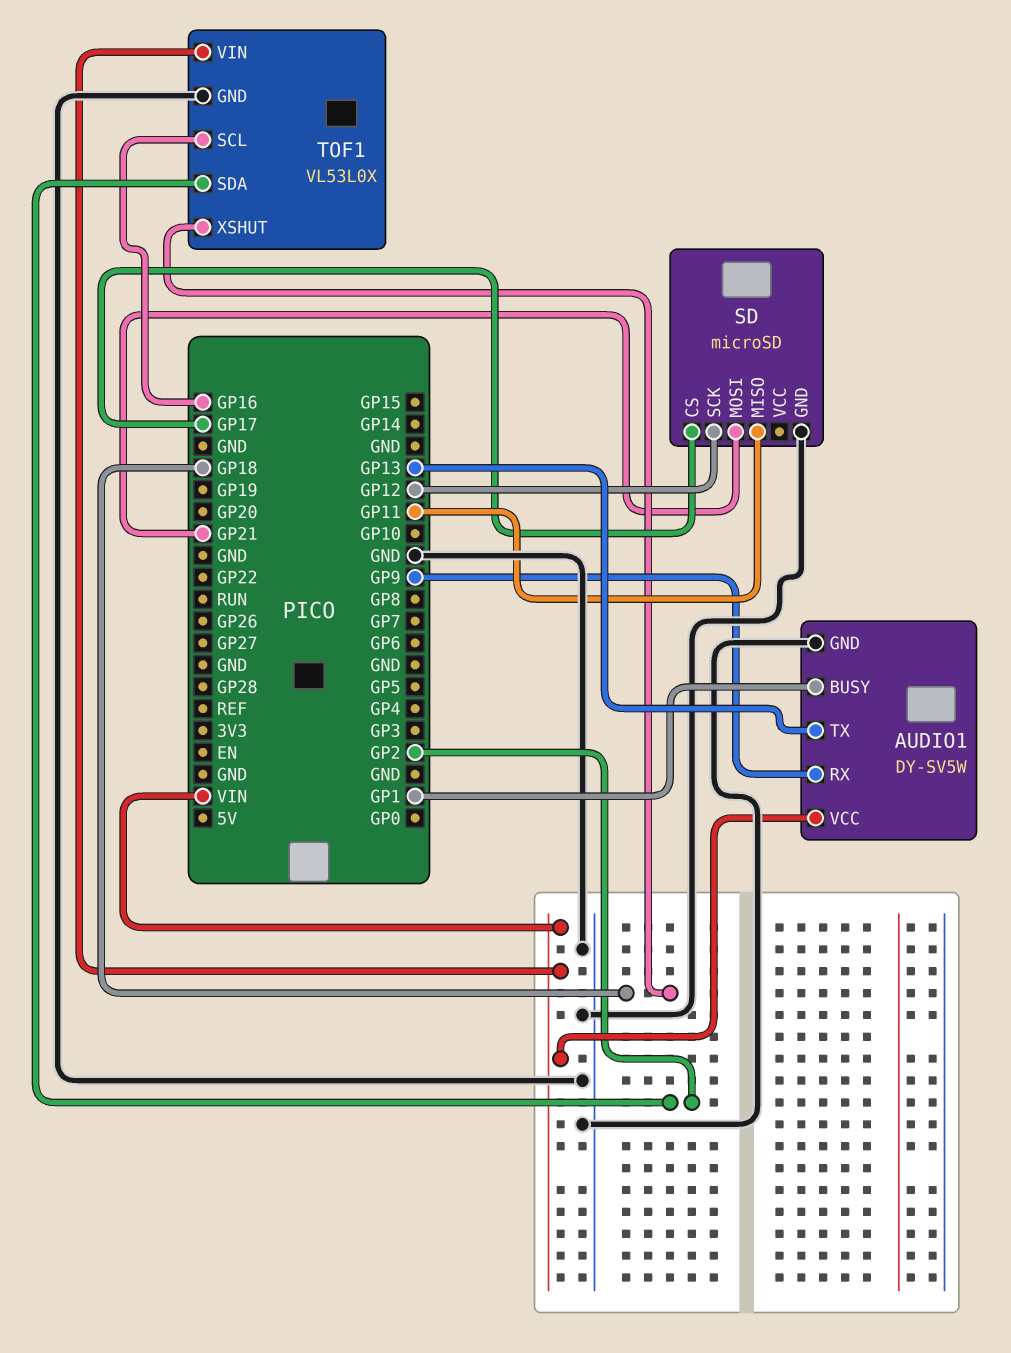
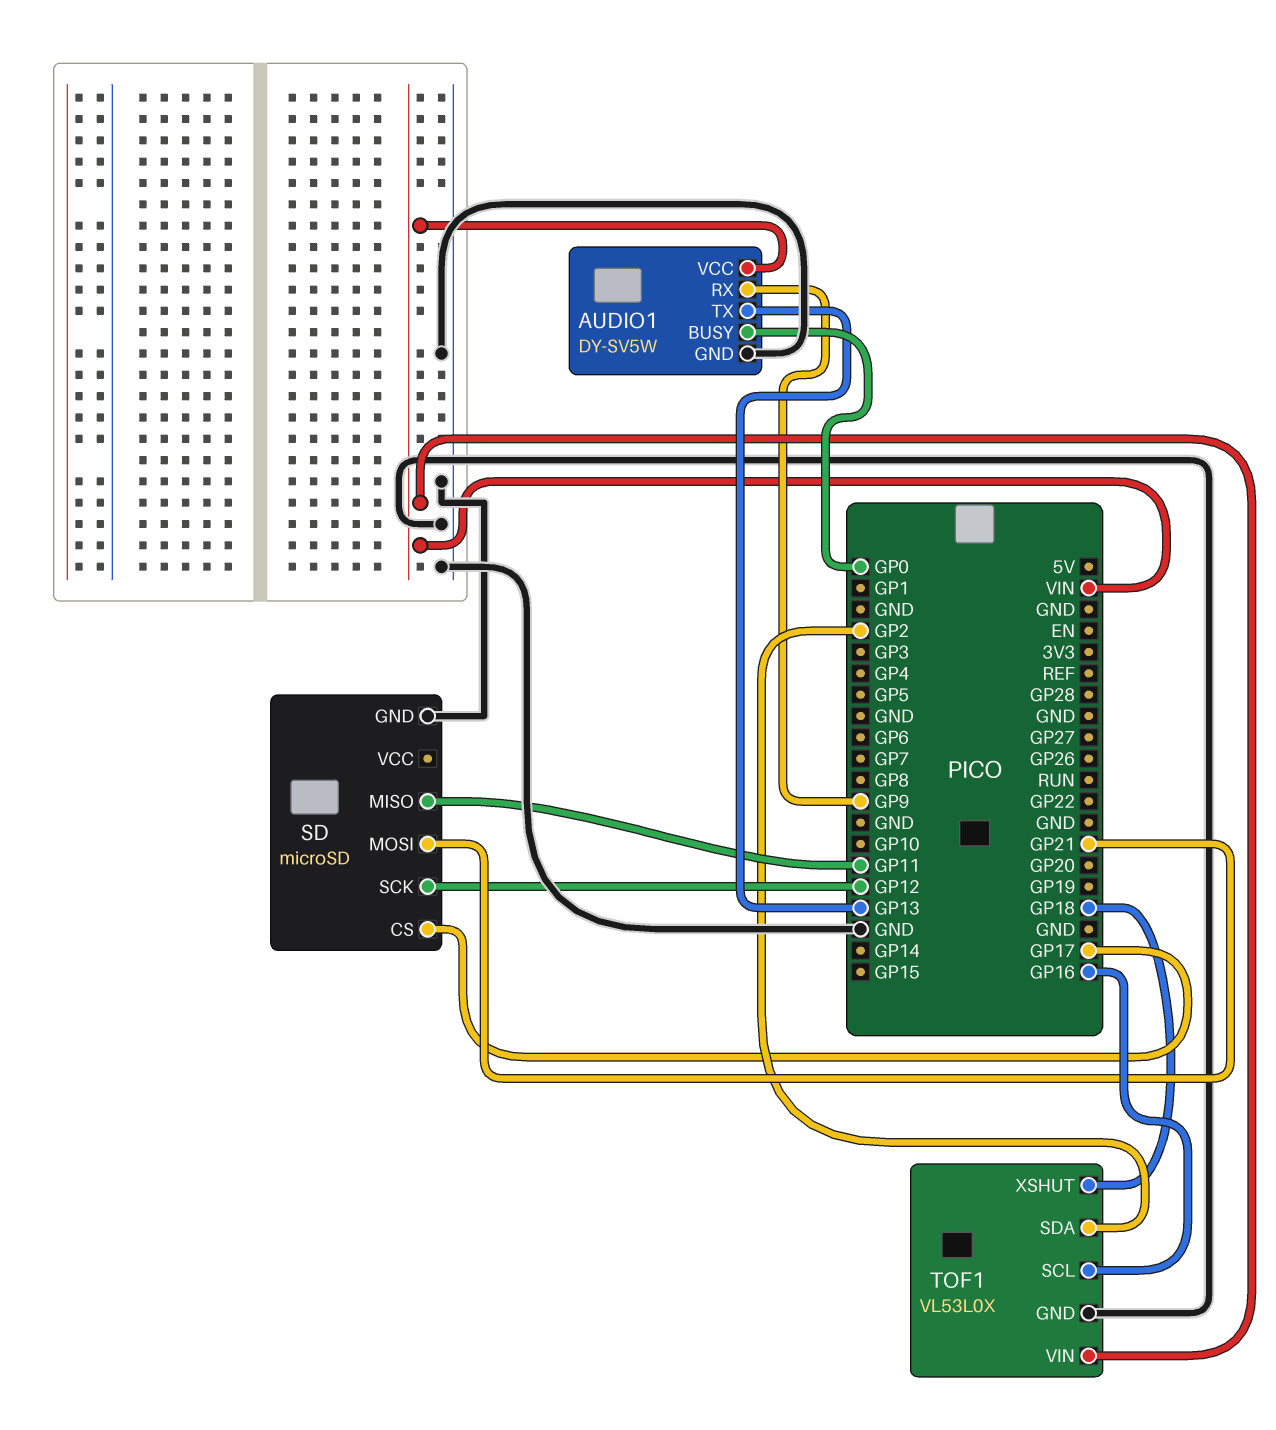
AUDIO1 pin BUSY: GP1 -> GP0

